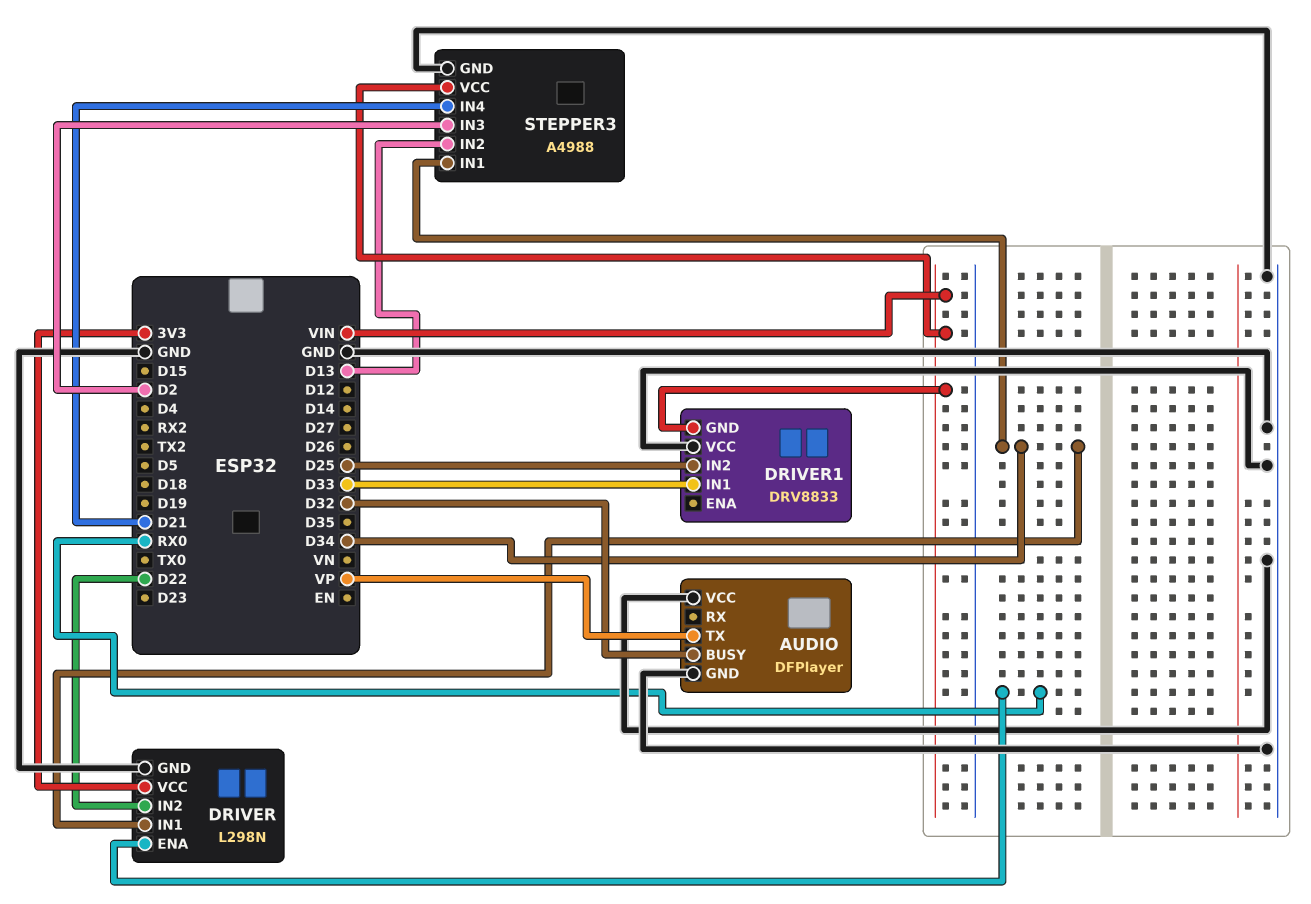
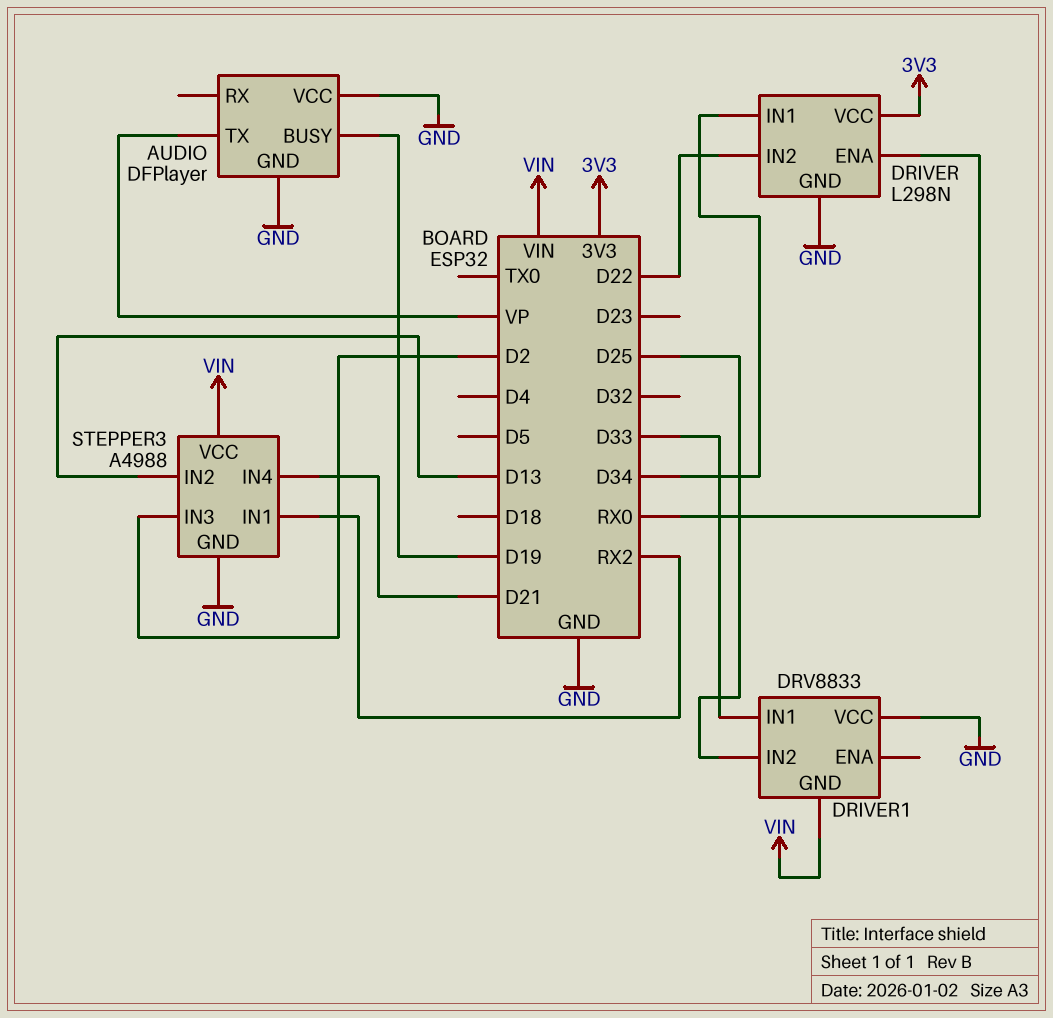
AUDIO pin BUSY: D32 -> D19
STEPPER3 pin IN1: D34 -> RX2

